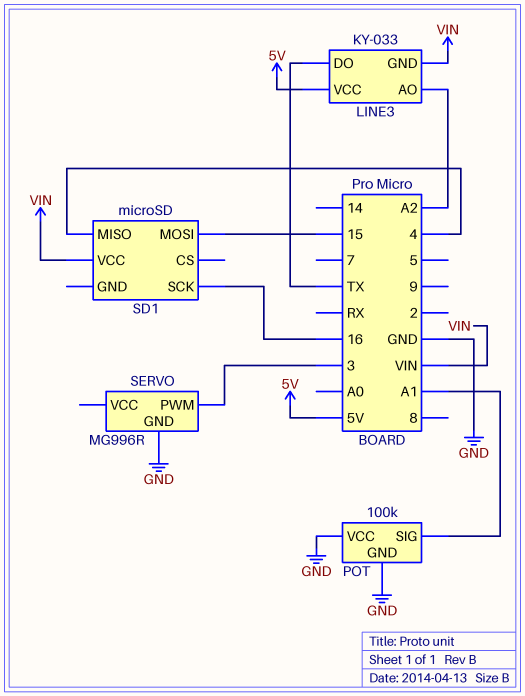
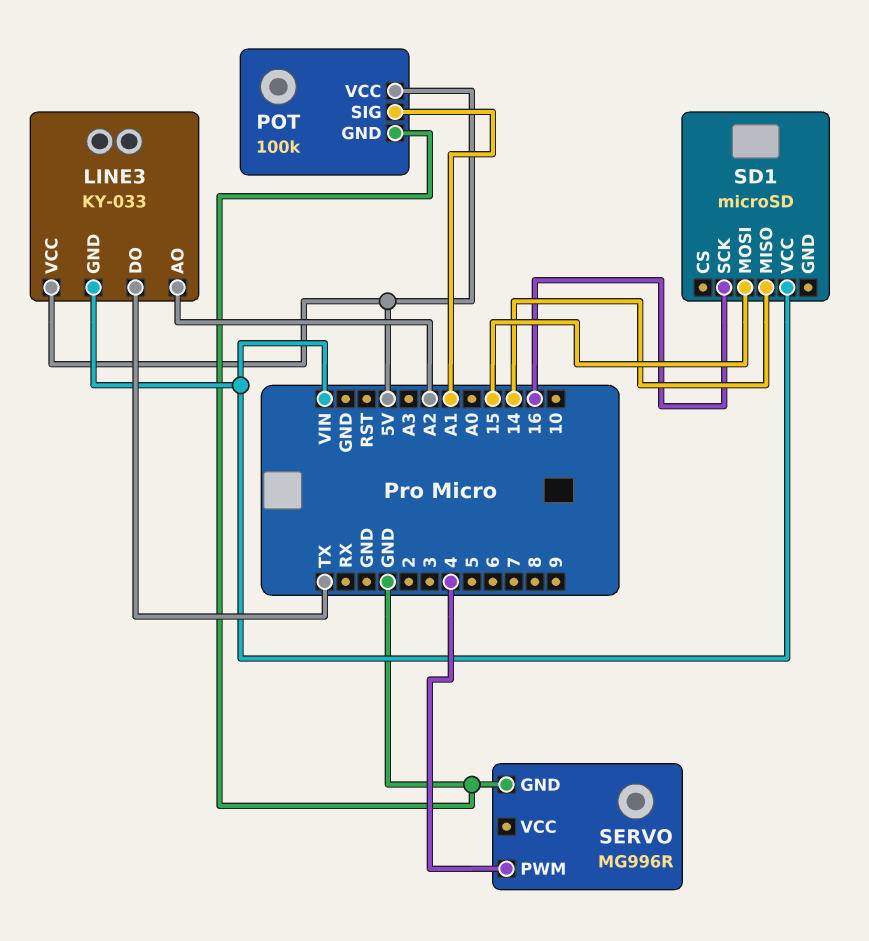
POT pin VCC: GND -> 5V
SD1 pin MISO: 4 -> 14
SERVO pin PWM: 3 -> 4

